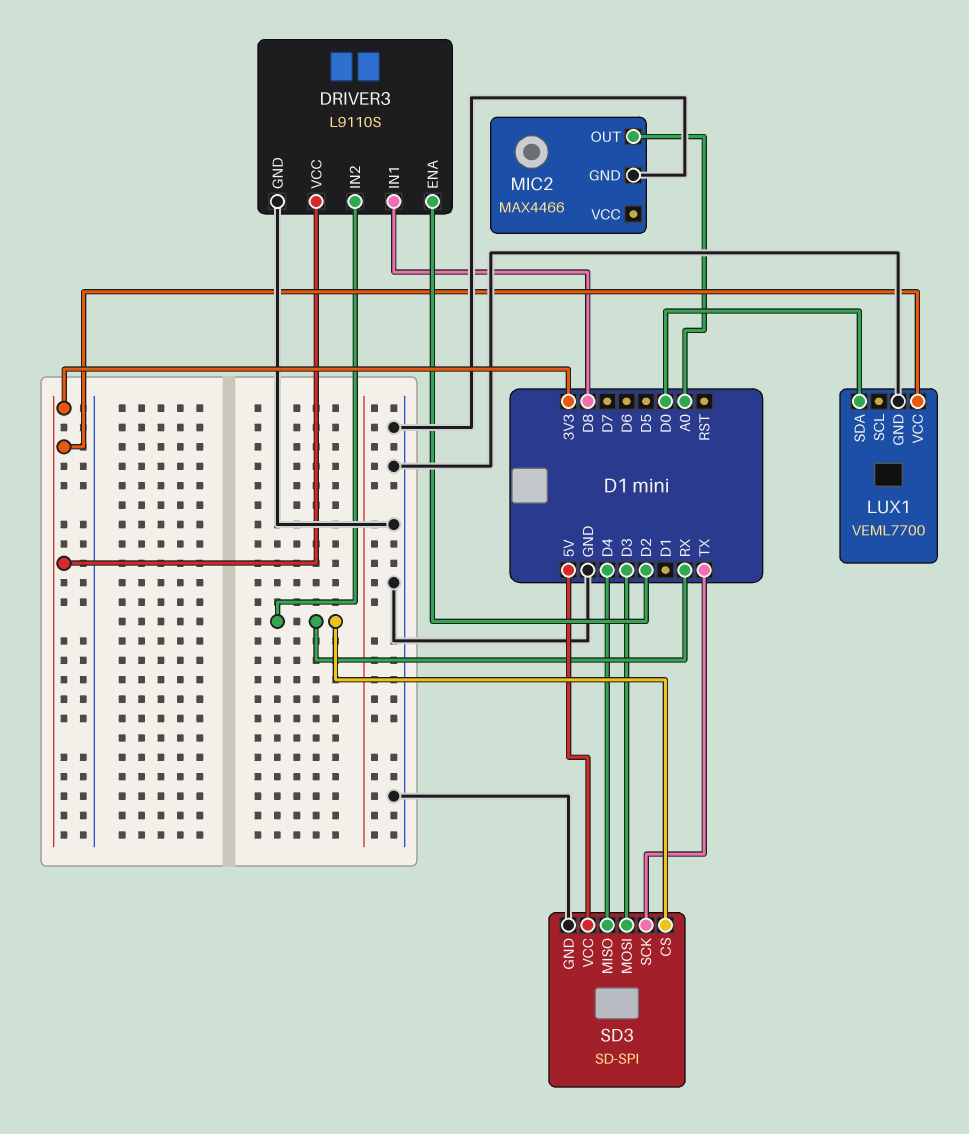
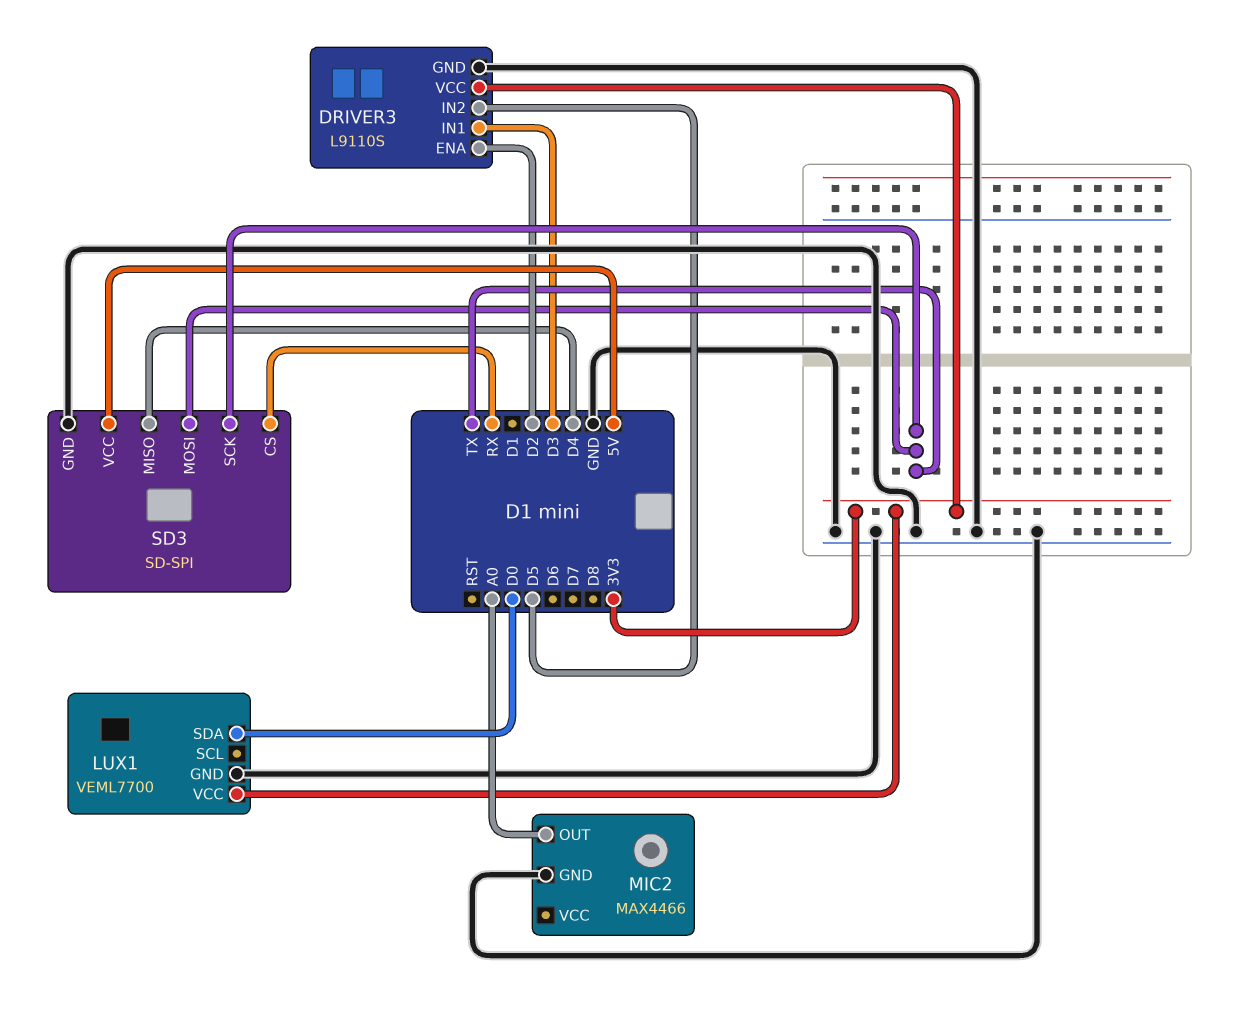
DRIVER3 pin IN1: D8 -> D3
DRIVER3 pin IN2: RX -> D5
SD3 pin MOSI: D3 -> TX

